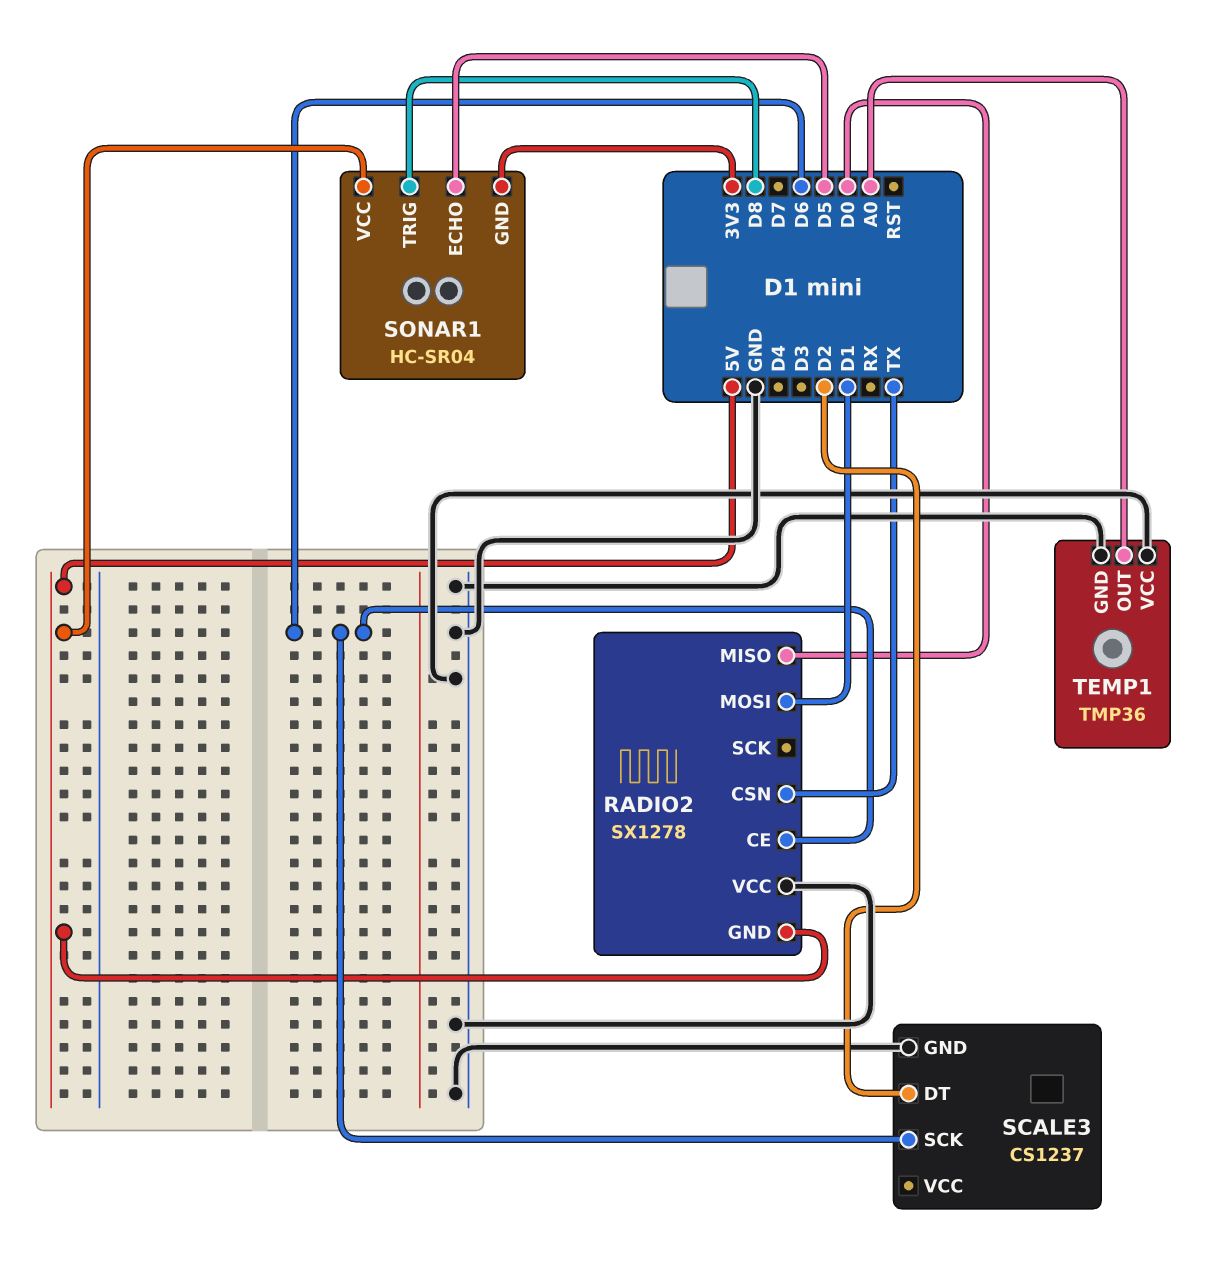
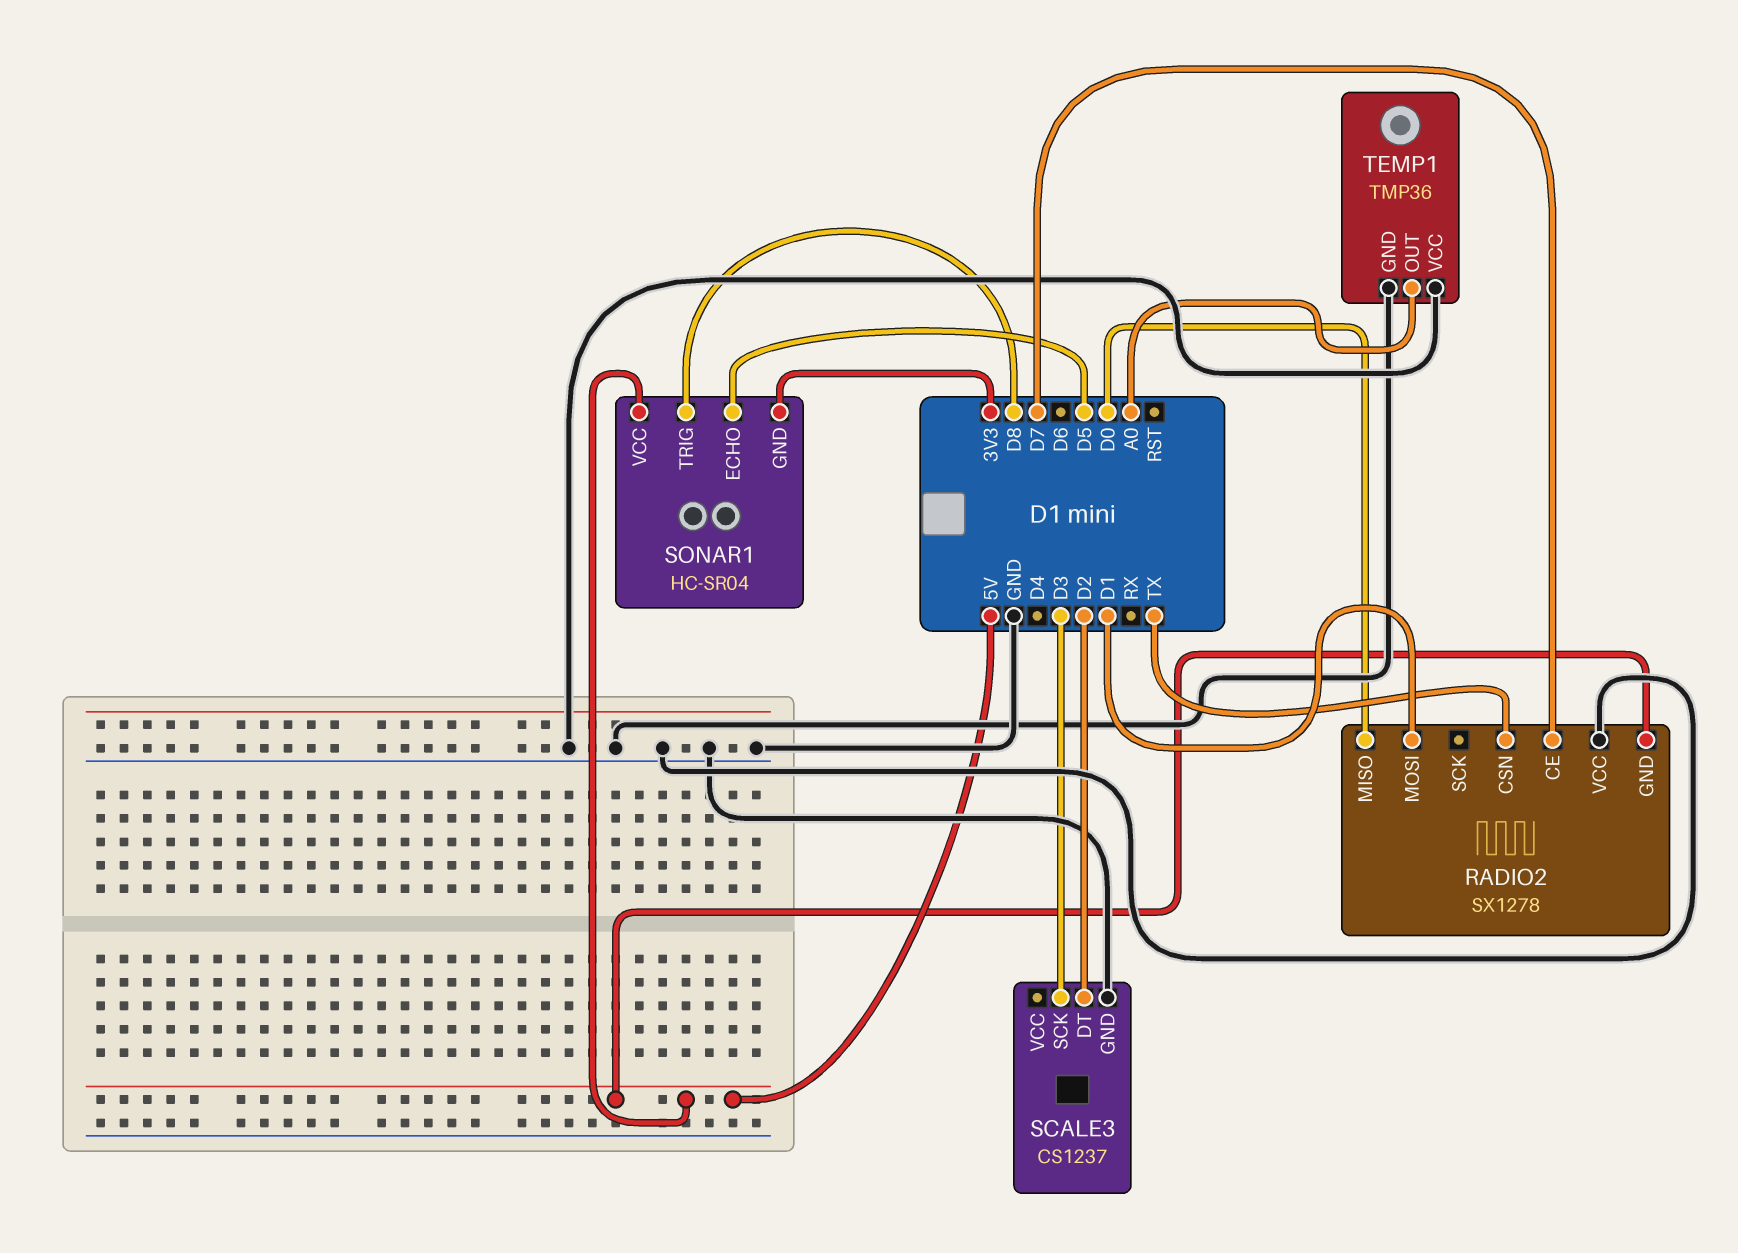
RADIO2 pin CE: D6 -> D7
SCALE3 pin SCK: D6 -> D3

